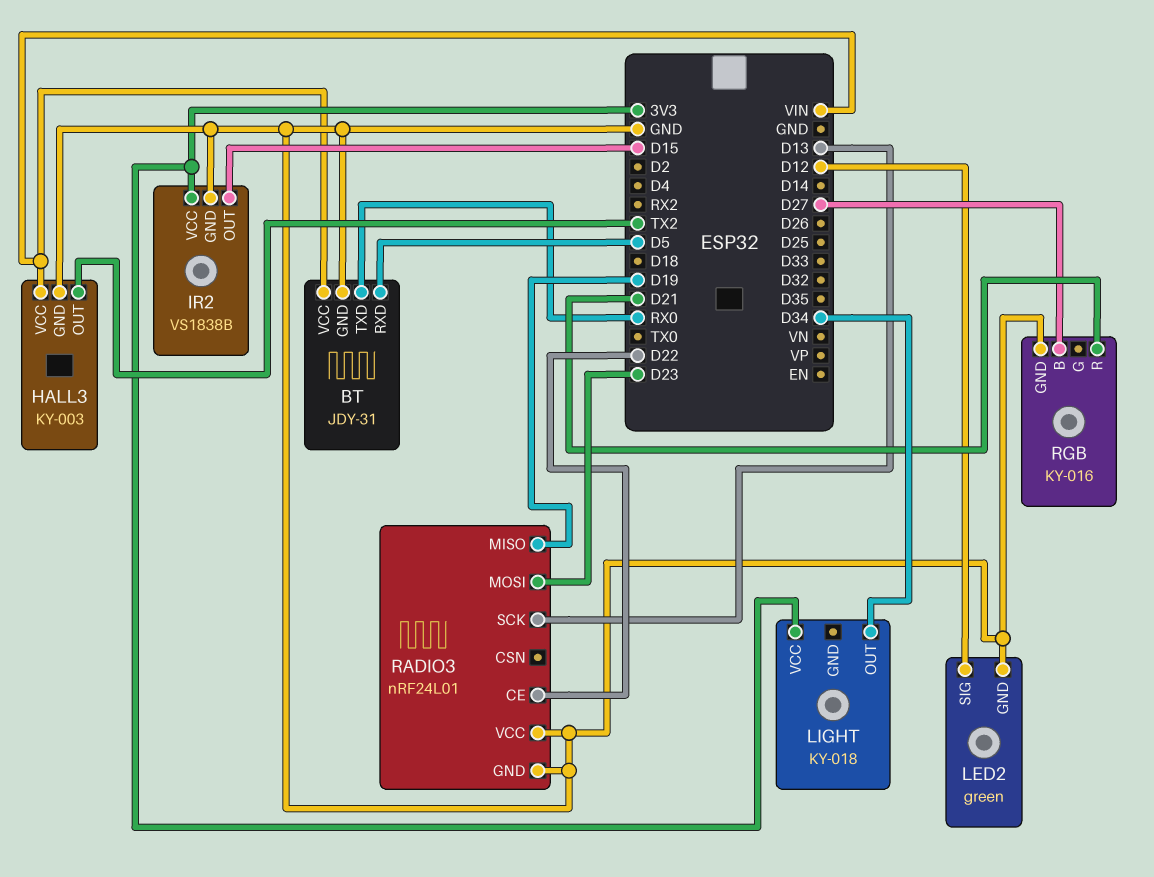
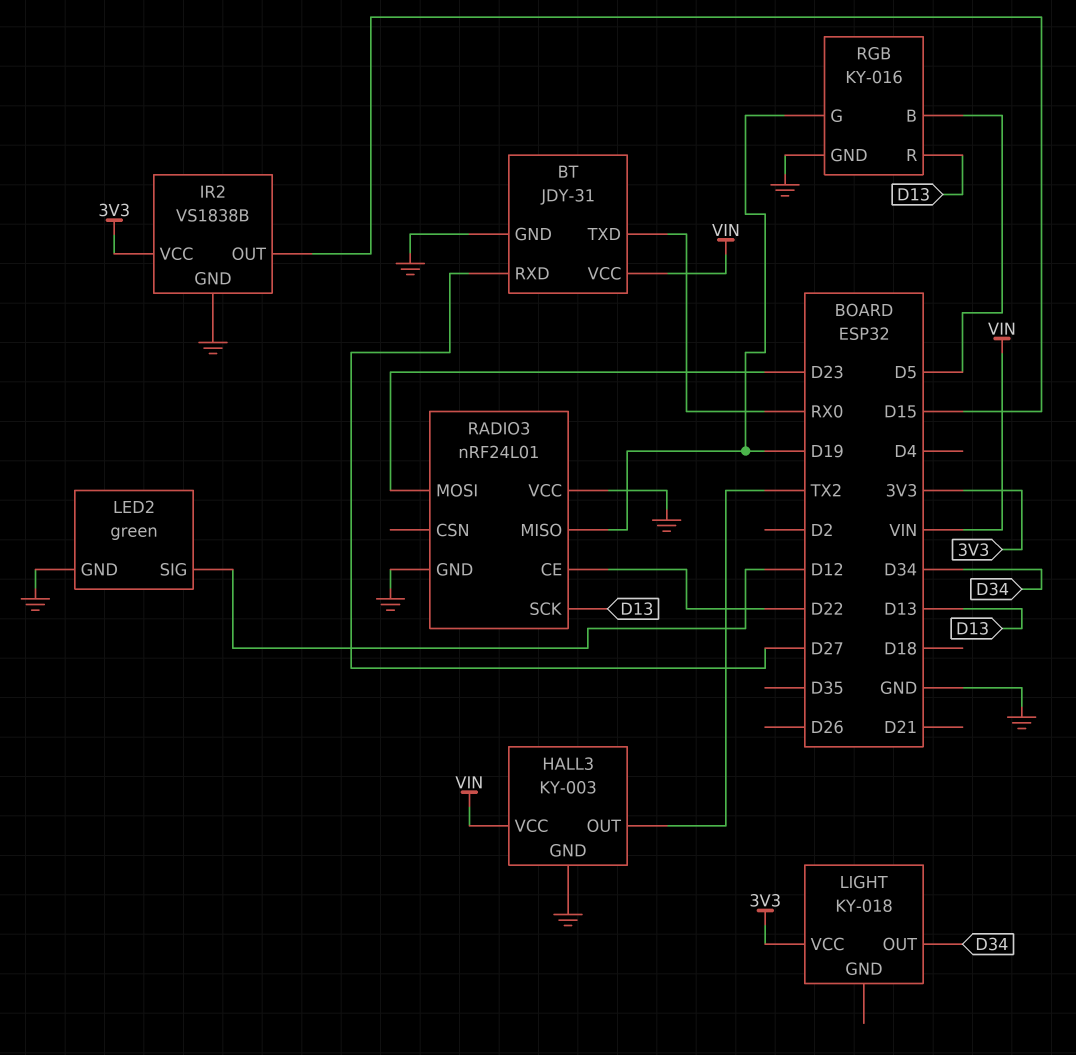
BT pin RXD: D5 -> D27
RGB pin B: D27 -> D5
RGB pin G: none -> D19
RGB pin R: D21 -> D13

